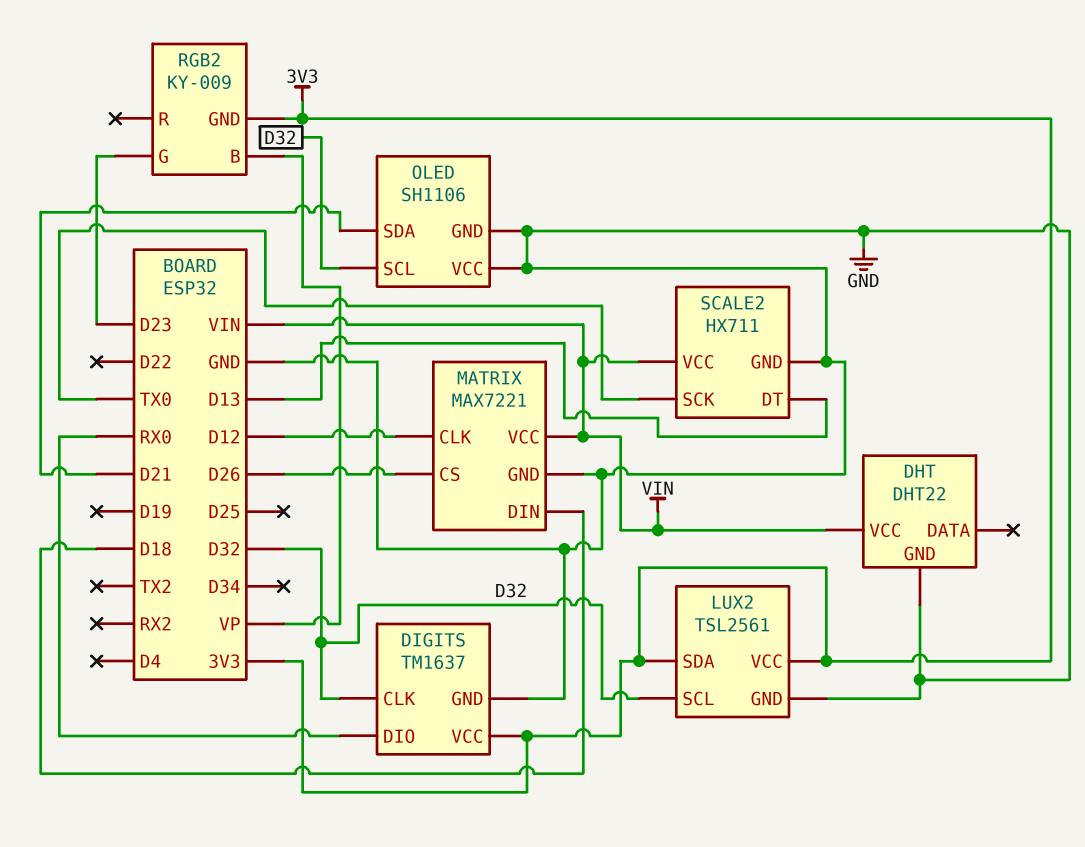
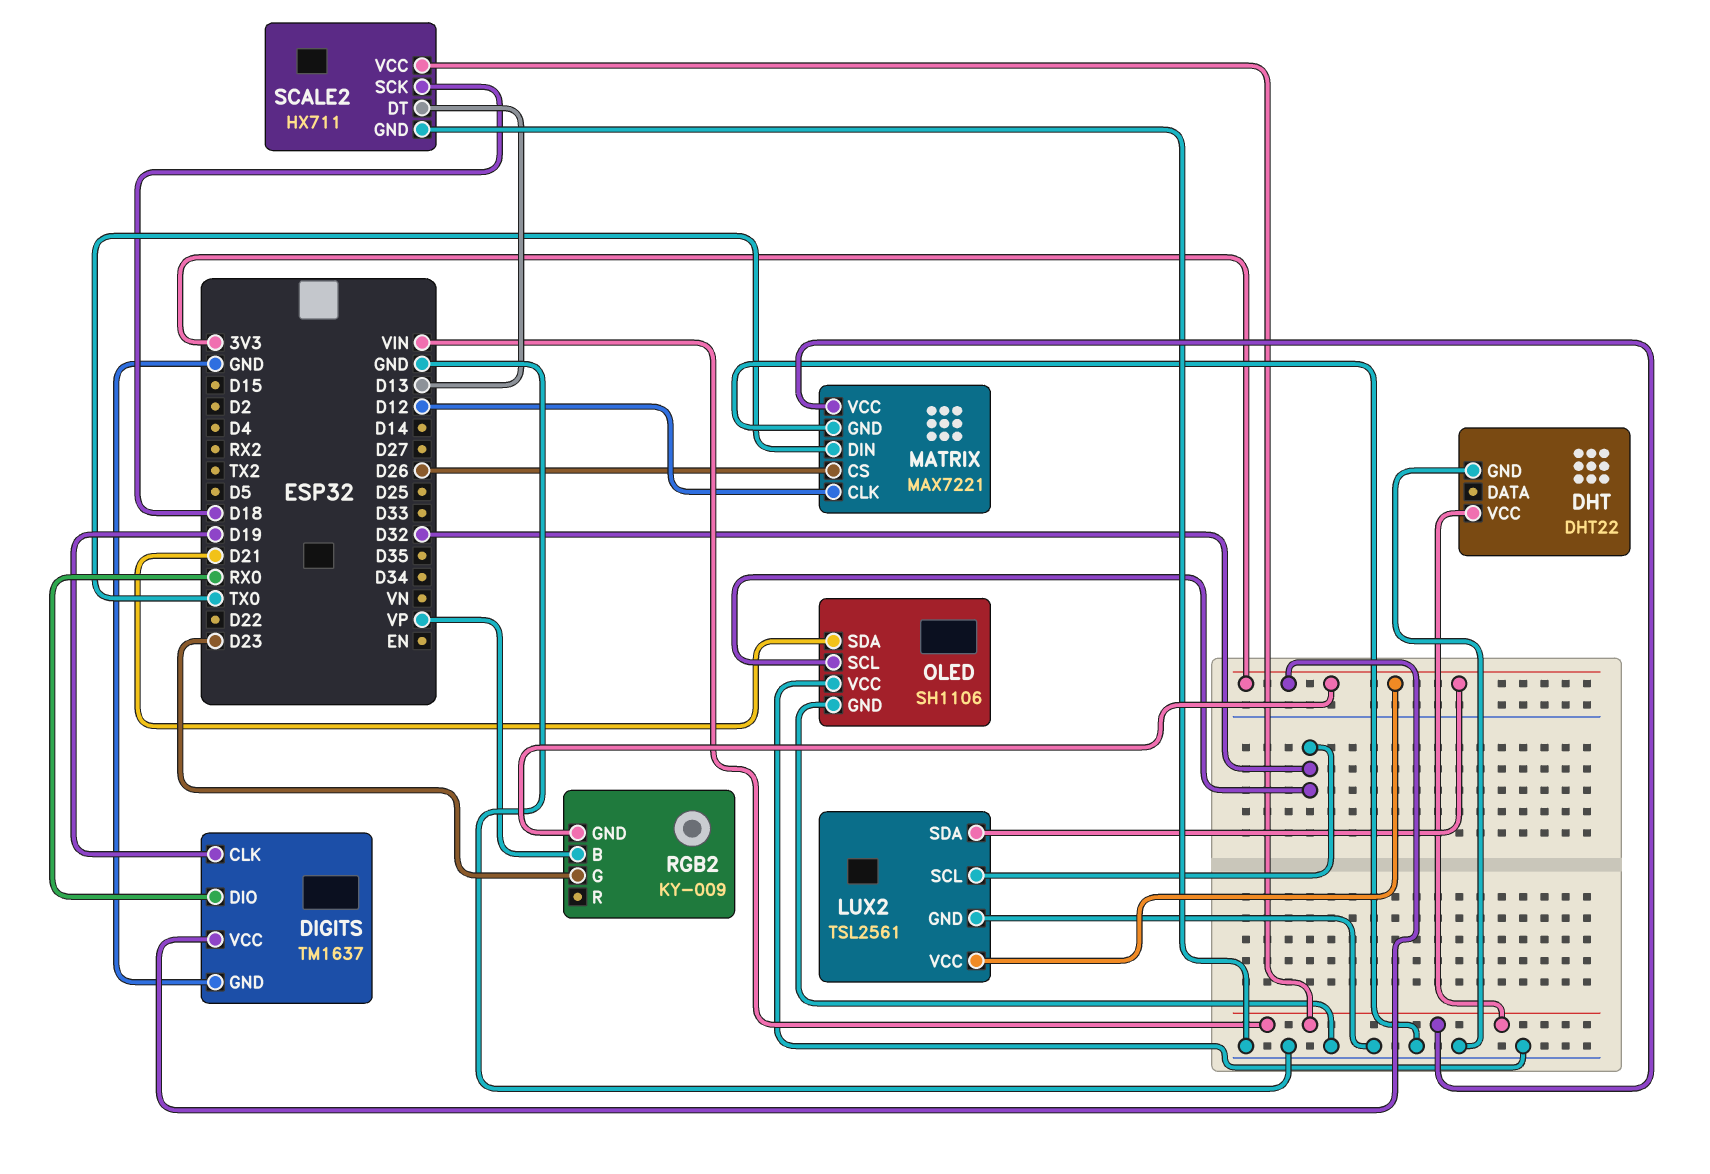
DIGITS pin CLK: D32 -> D19
MATRIX pin DIN: D18 -> TX0
SCALE2 pin SCK: TX0 -> D18

